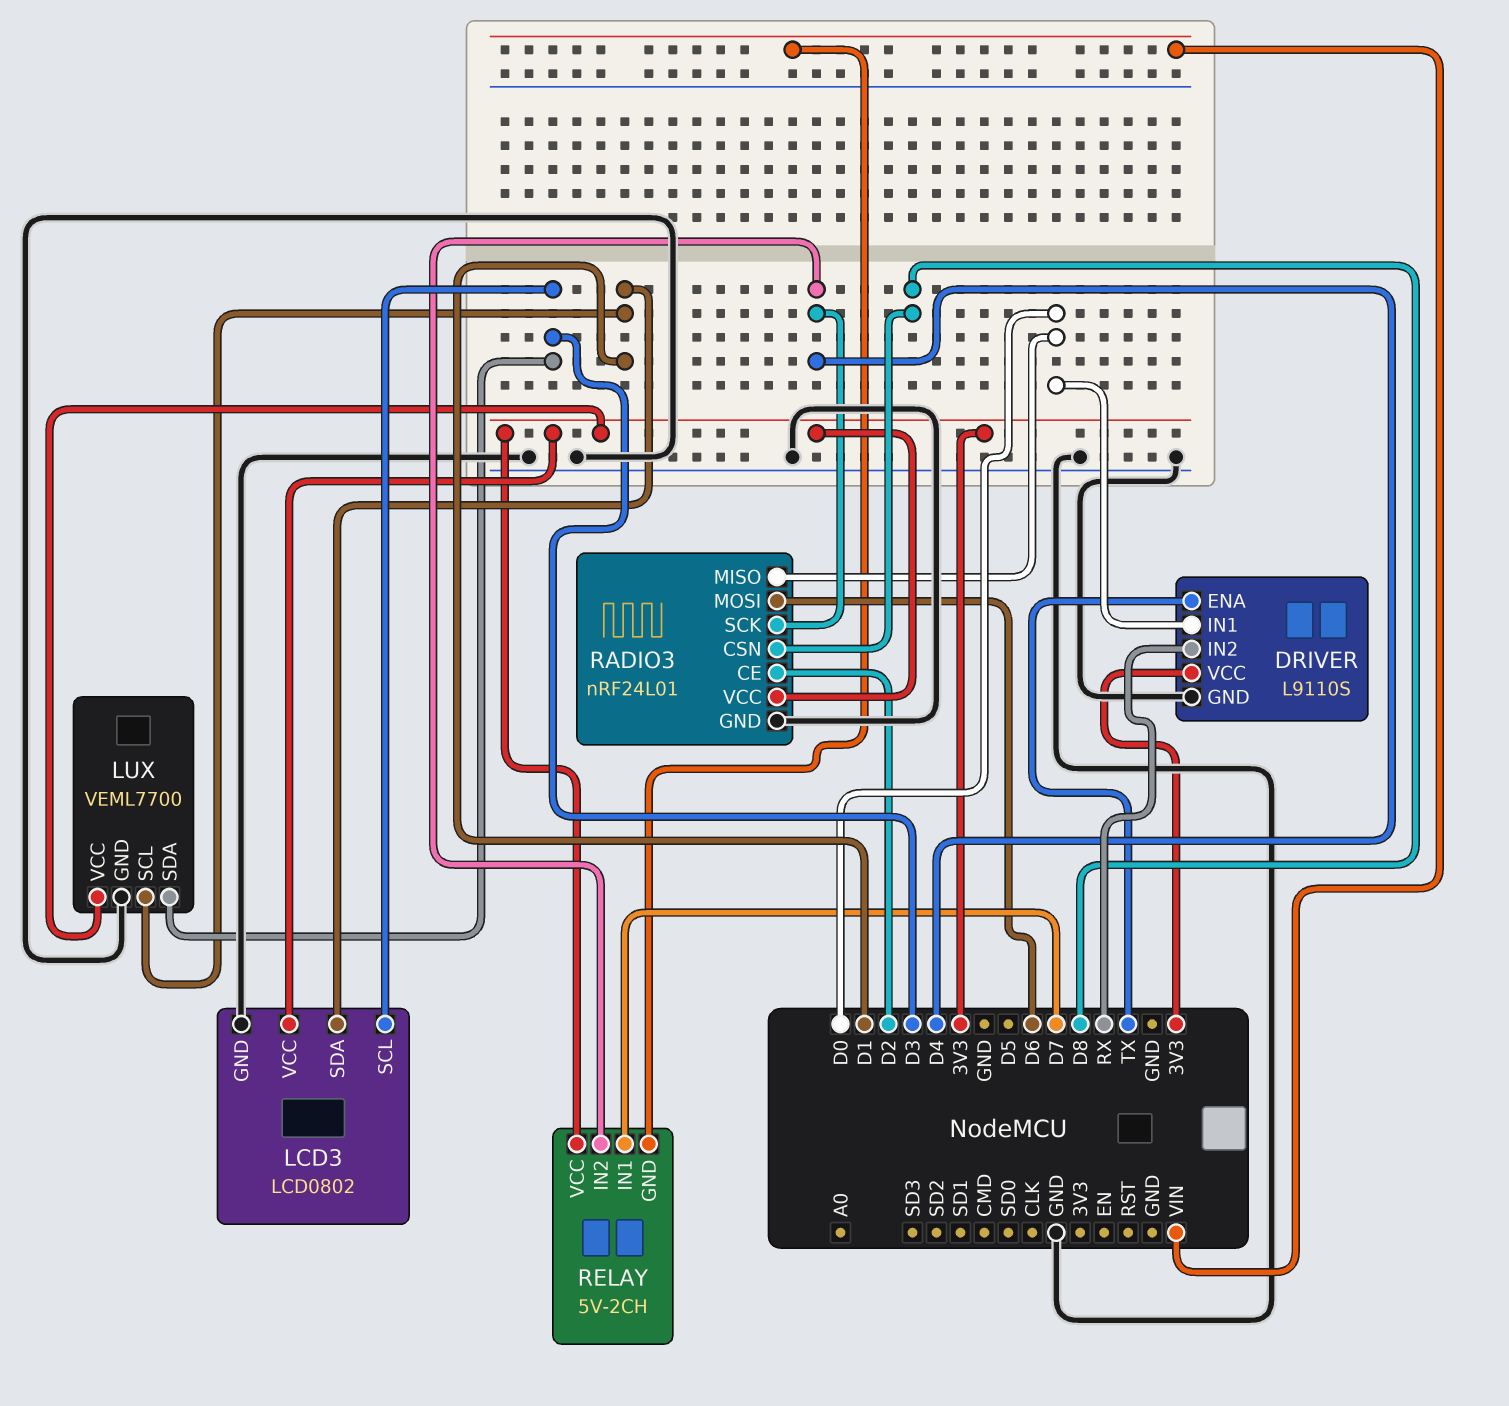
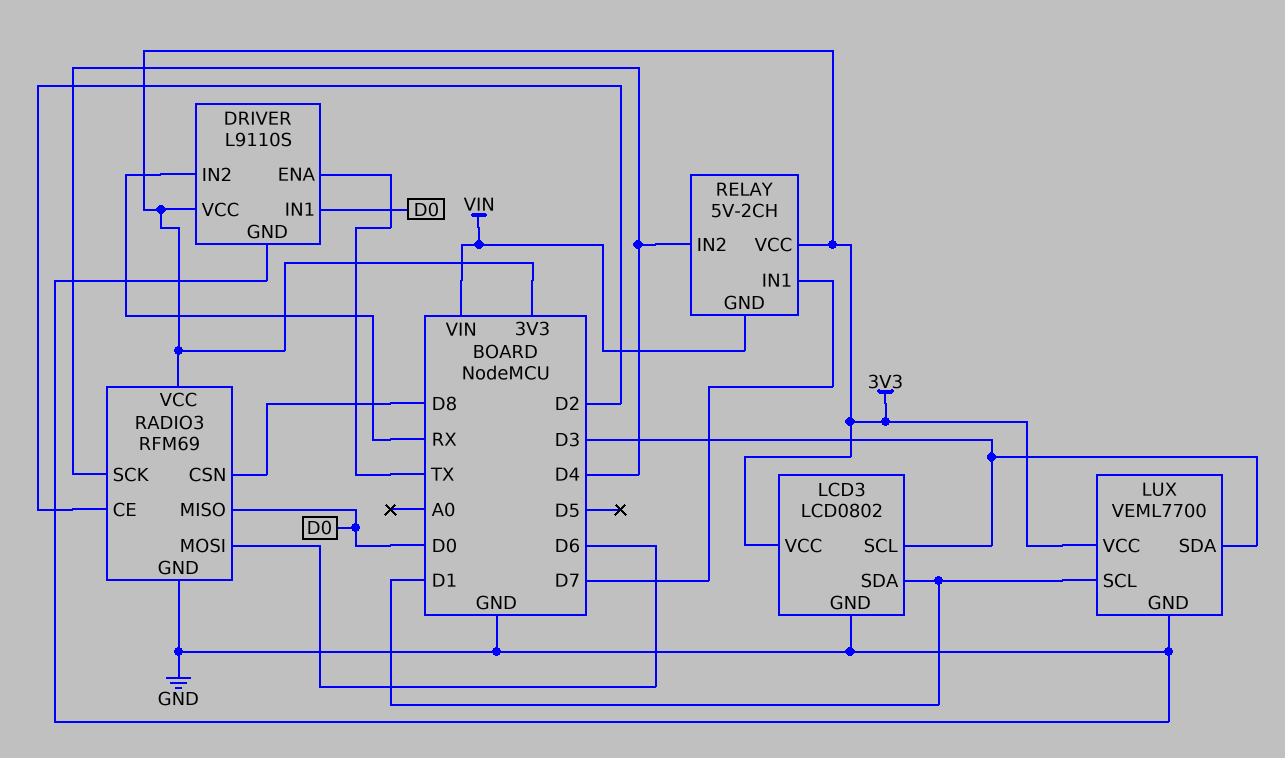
RADIO3: nRF24L01 -> RFM69

